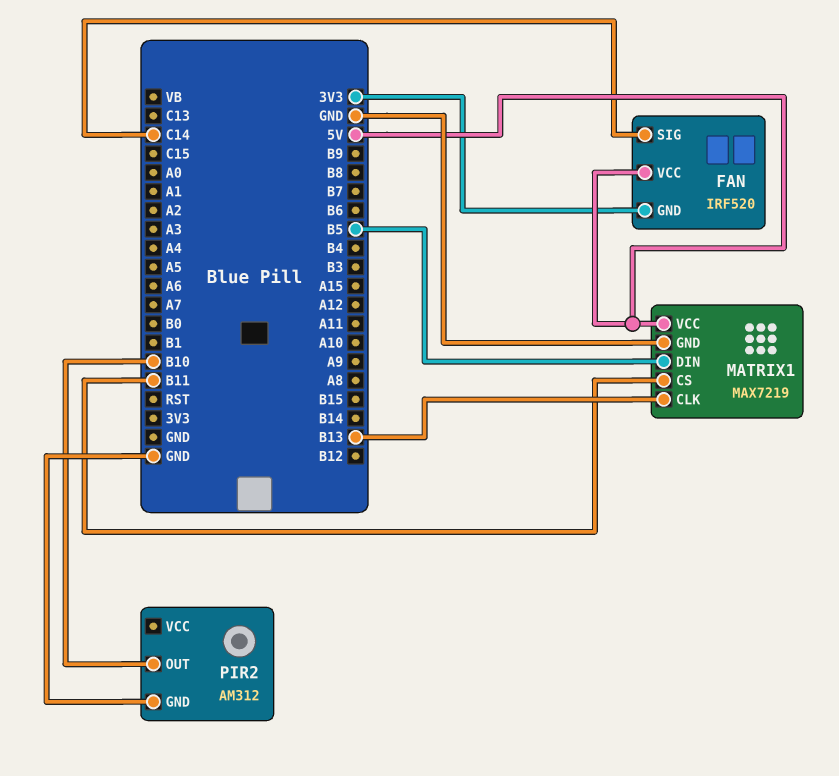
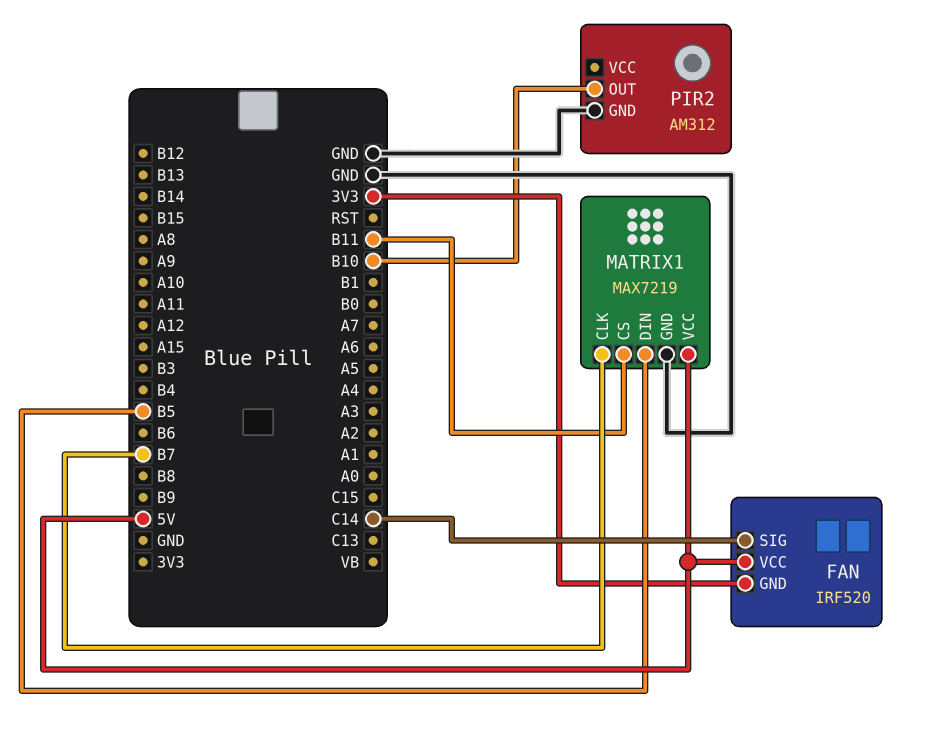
MATRIX1 pin CLK: B13 -> B7

